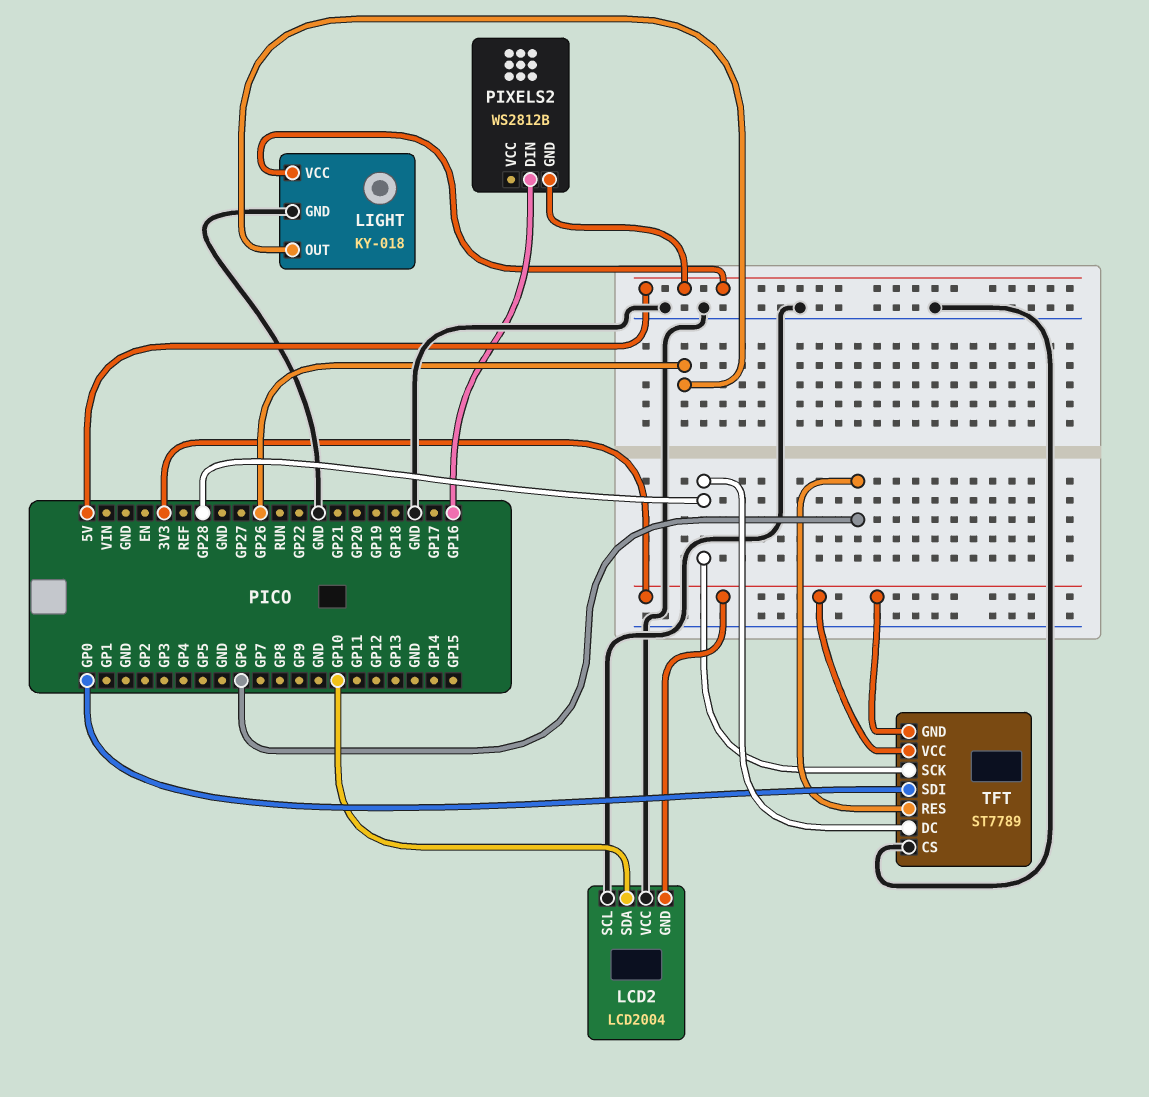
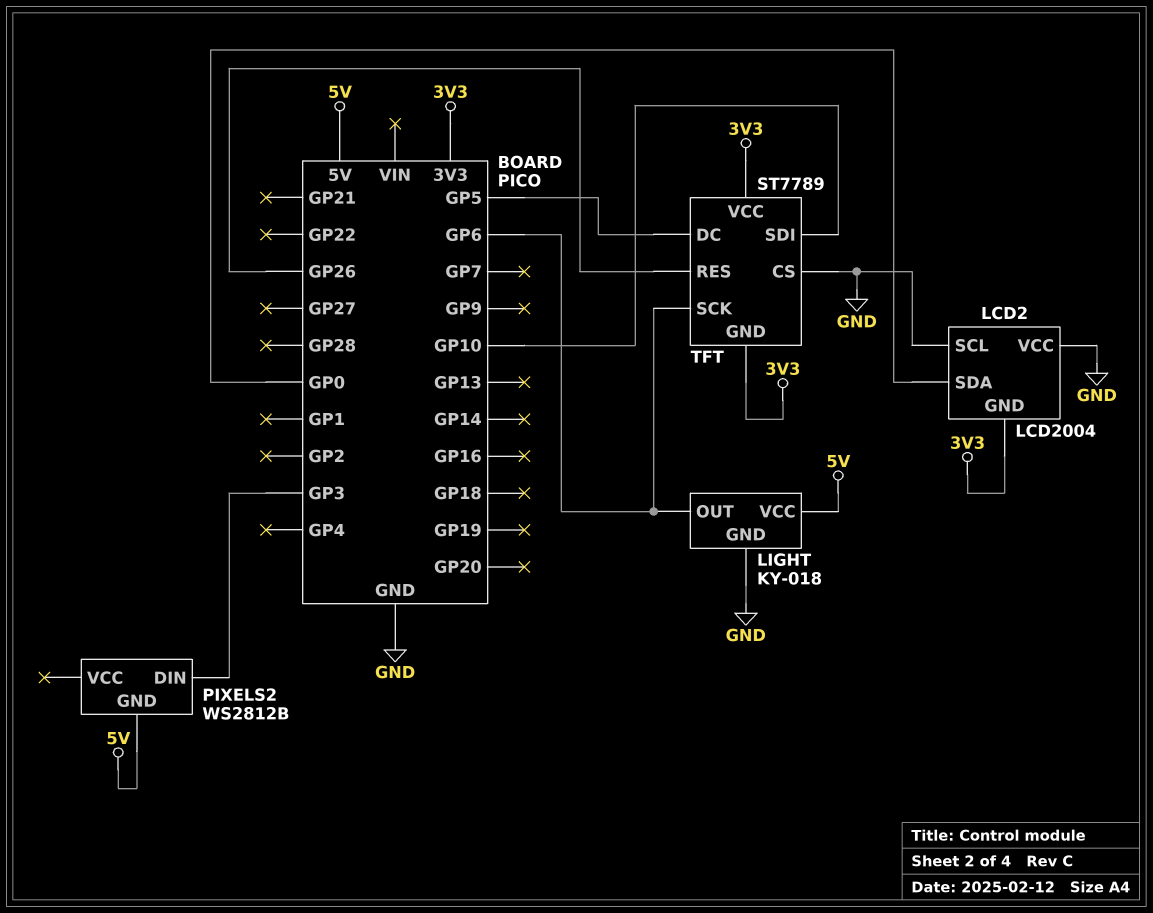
LCD2 pin SDA: GP10 -> GP0
LIGHT pin OUT: GP26 -> GP6
PIXELS2 pin DIN: GP16 -> GP3
TFT pin DC: GP28 -> GP5
TFT pin RES: GP6 -> GP26
TFT pin SCK: GP28 -> GP6
TFT pin SDI: GP0 -> GP10

